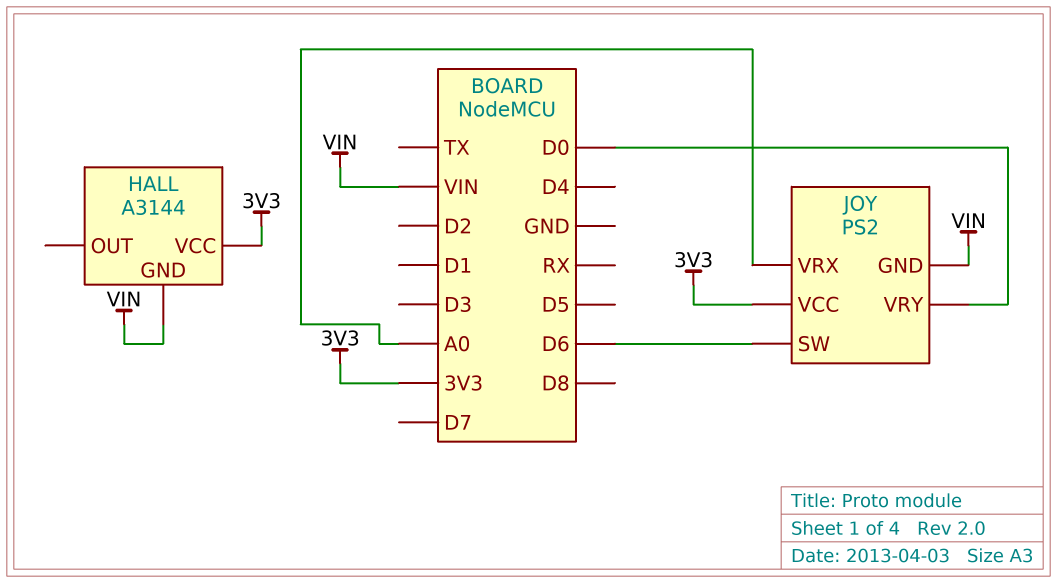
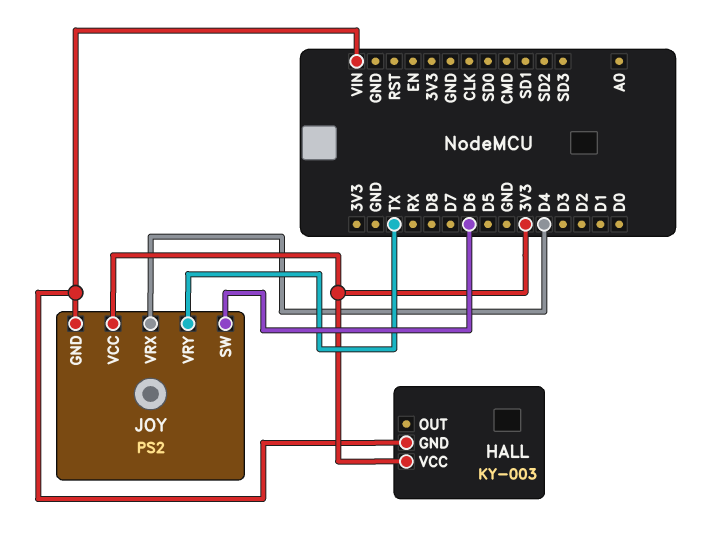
HALL: A3144 -> KY-003
JOY pin VRX: A0 -> D4
JOY pin VRY: D0 -> TX

